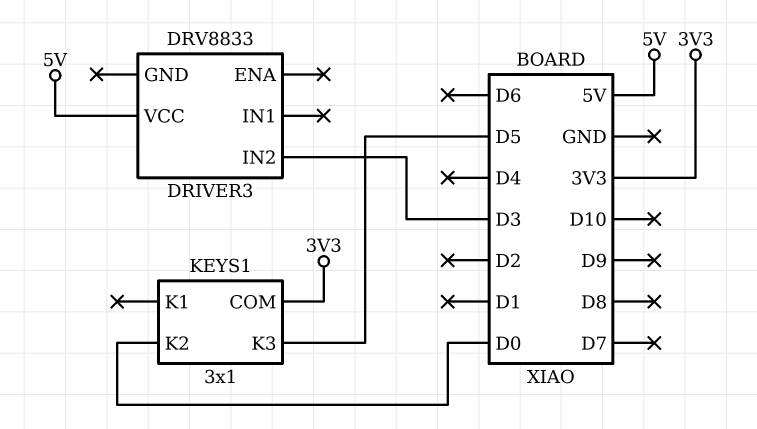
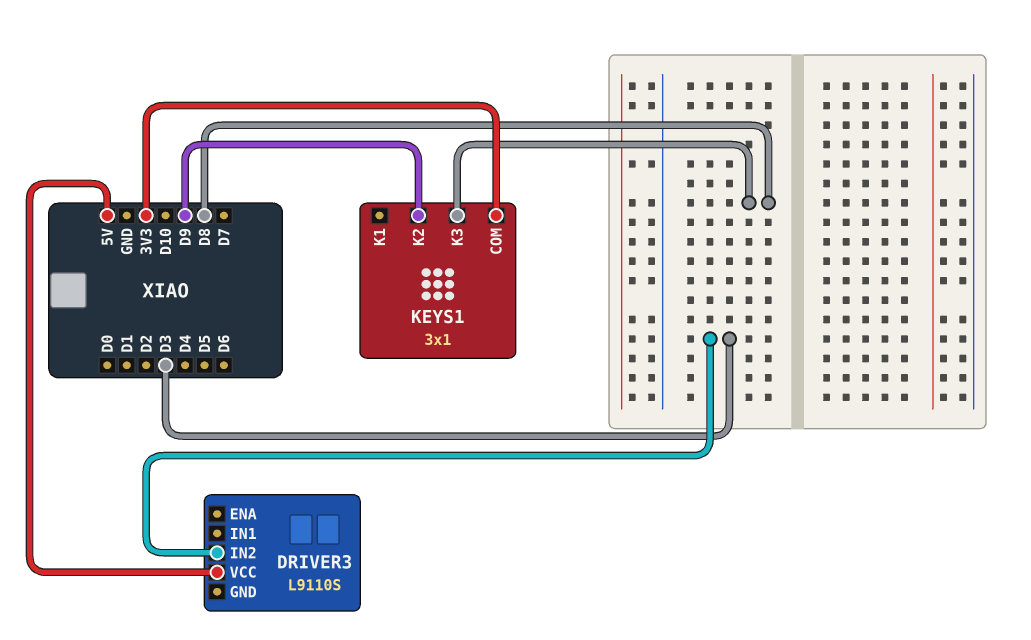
DRIVER3: DRV8833 -> L9110S
KEYS1 pin K2: D0 -> D9
KEYS1 pin K3: D5 -> D8

